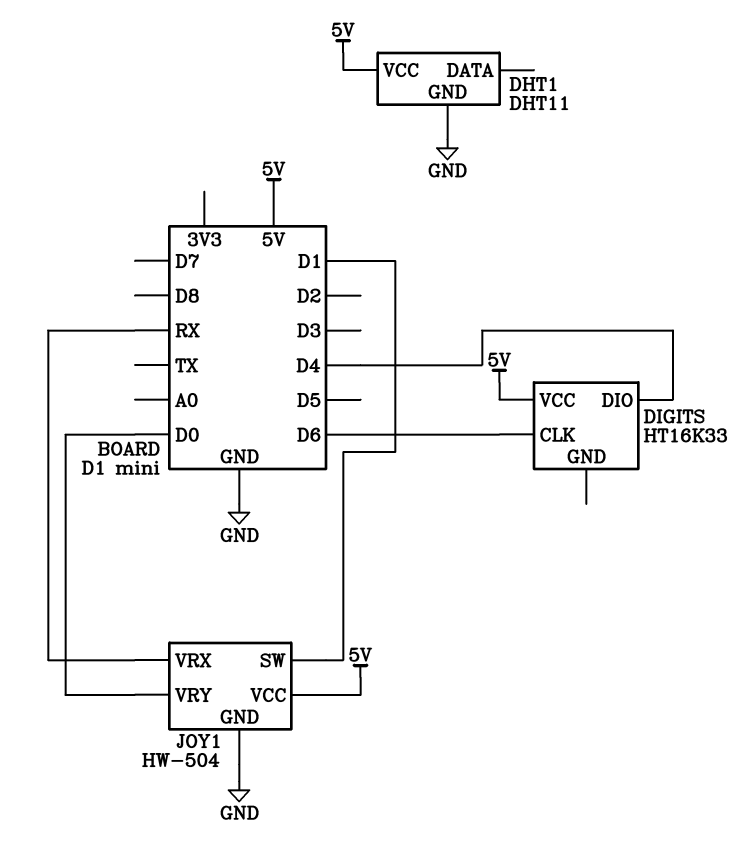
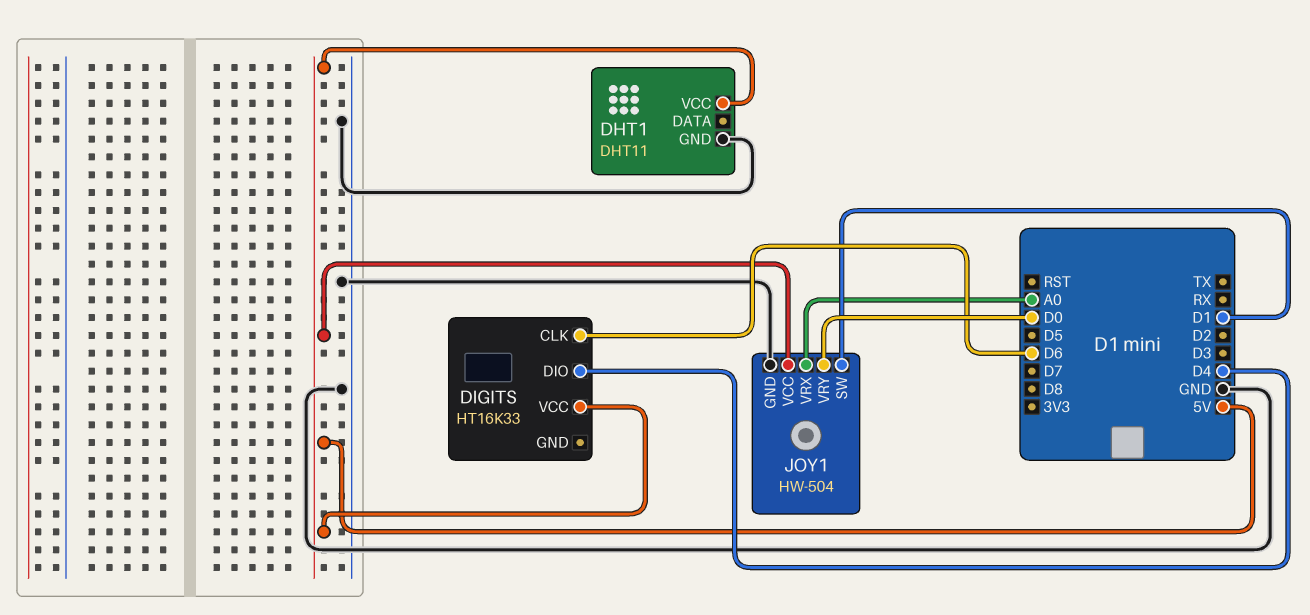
JOY1 pin VRX: RX -> A0

